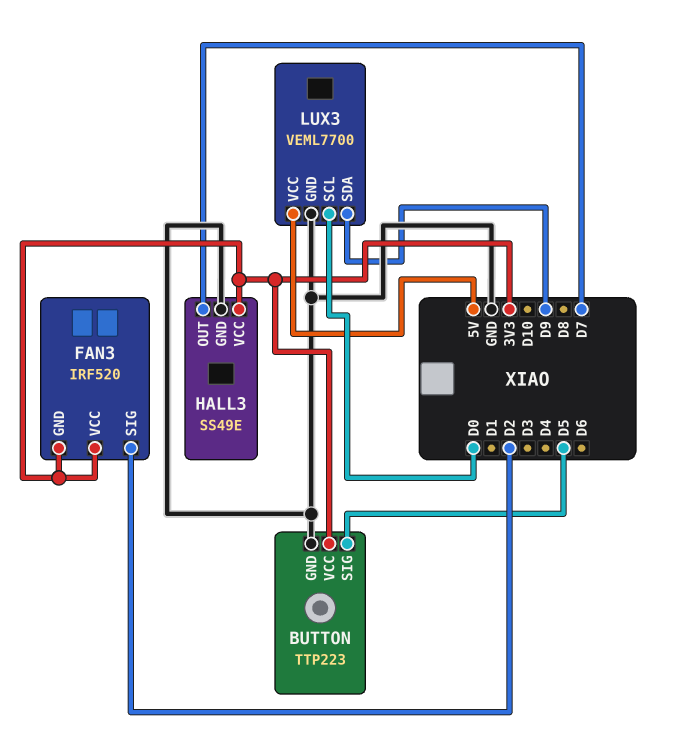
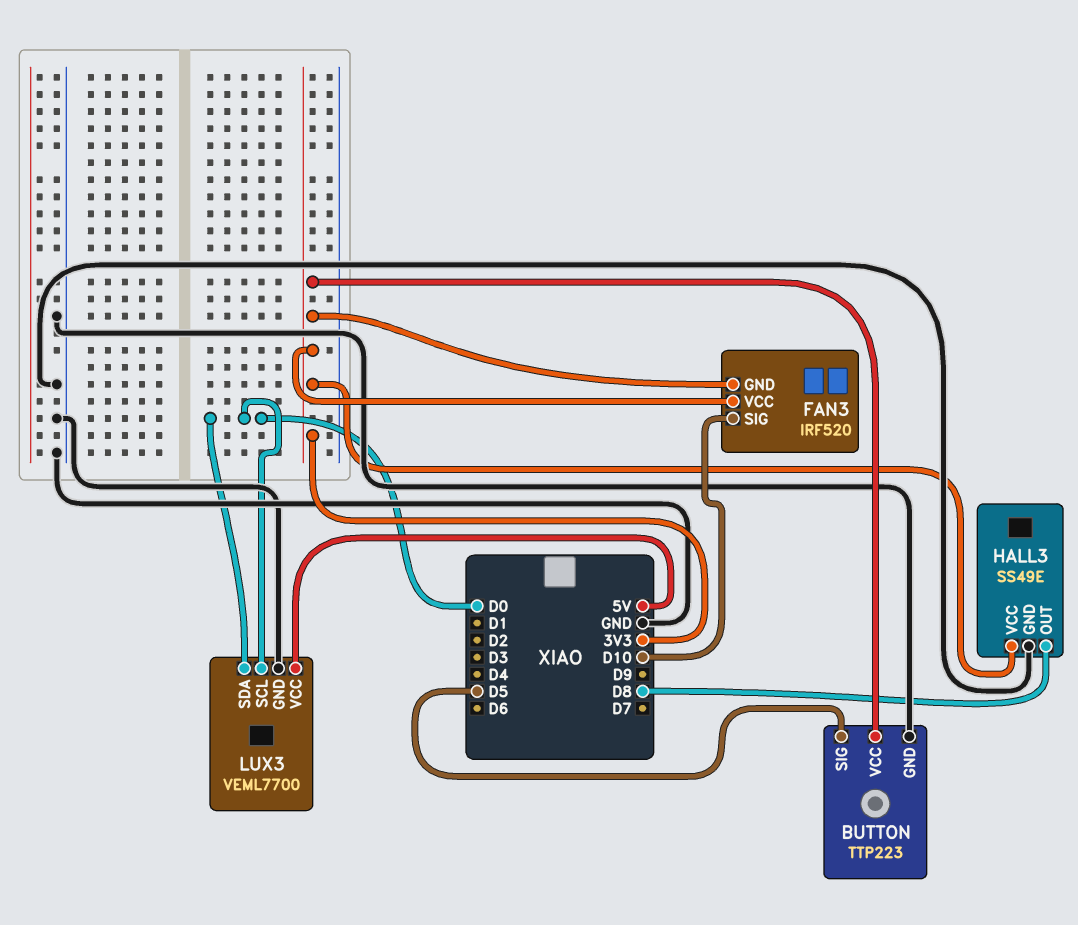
FAN3 pin SIG: D2 -> D10
HALL3 pin OUT: D7 -> D8
LUX3 pin SDA: D9 -> D0

